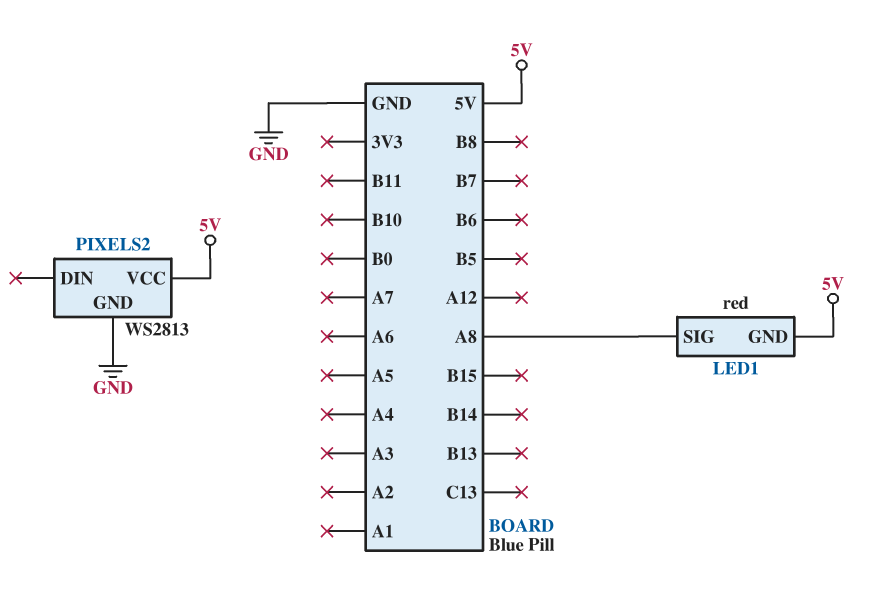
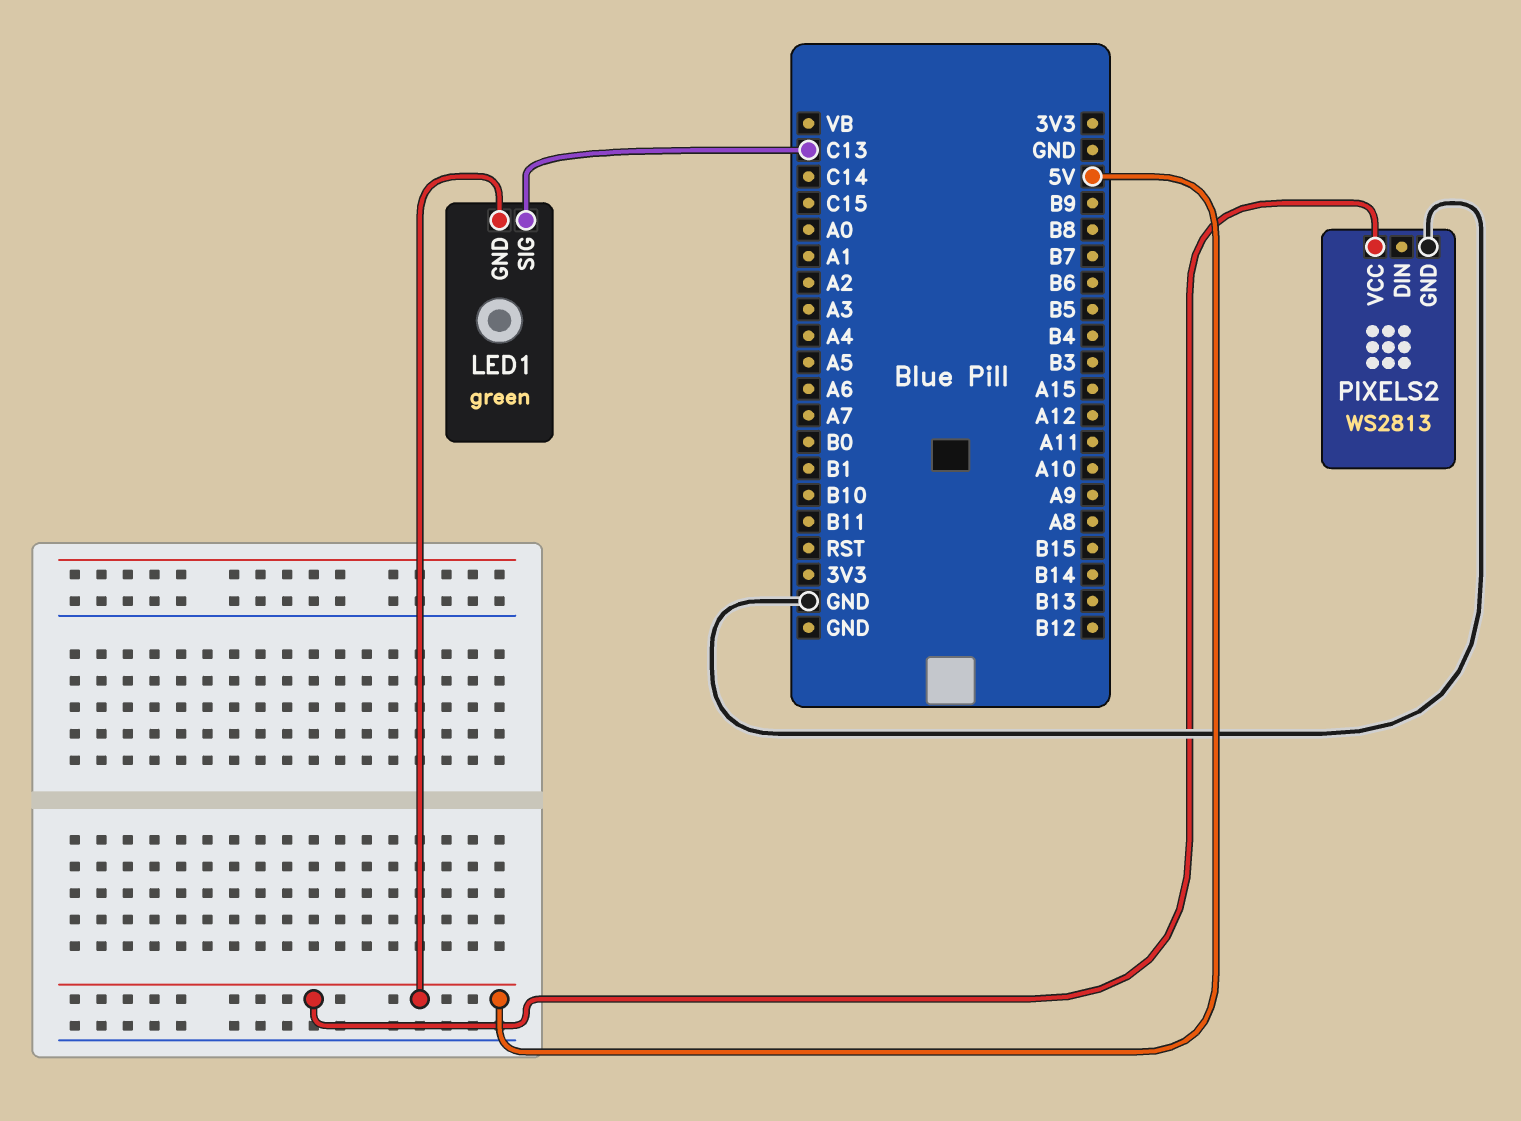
LED1: red -> green
LED1 pin SIG: A8 -> C13

